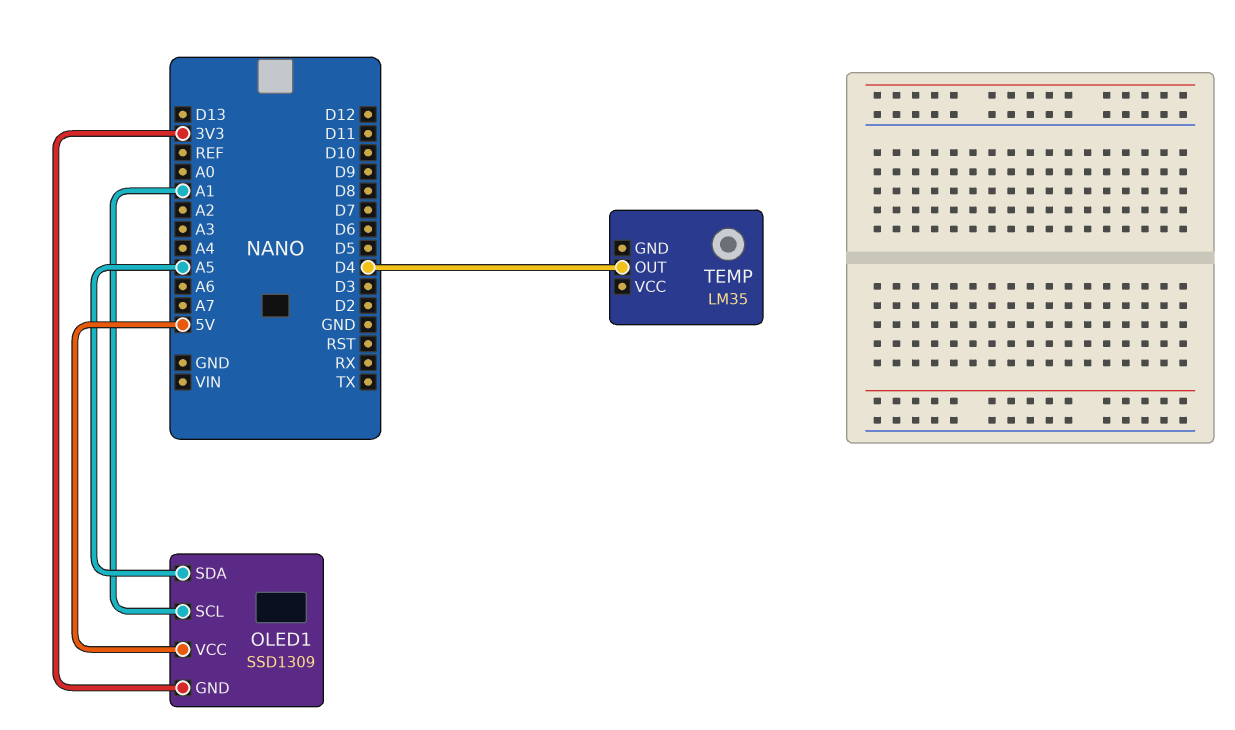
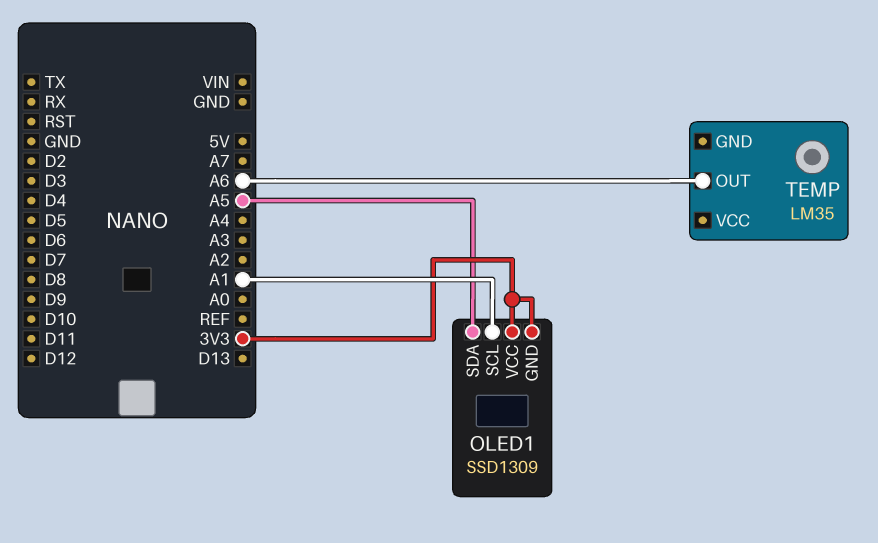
OLED1 pin VCC: 5V -> 3V3
TEMP pin OUT: D4 -> A6

